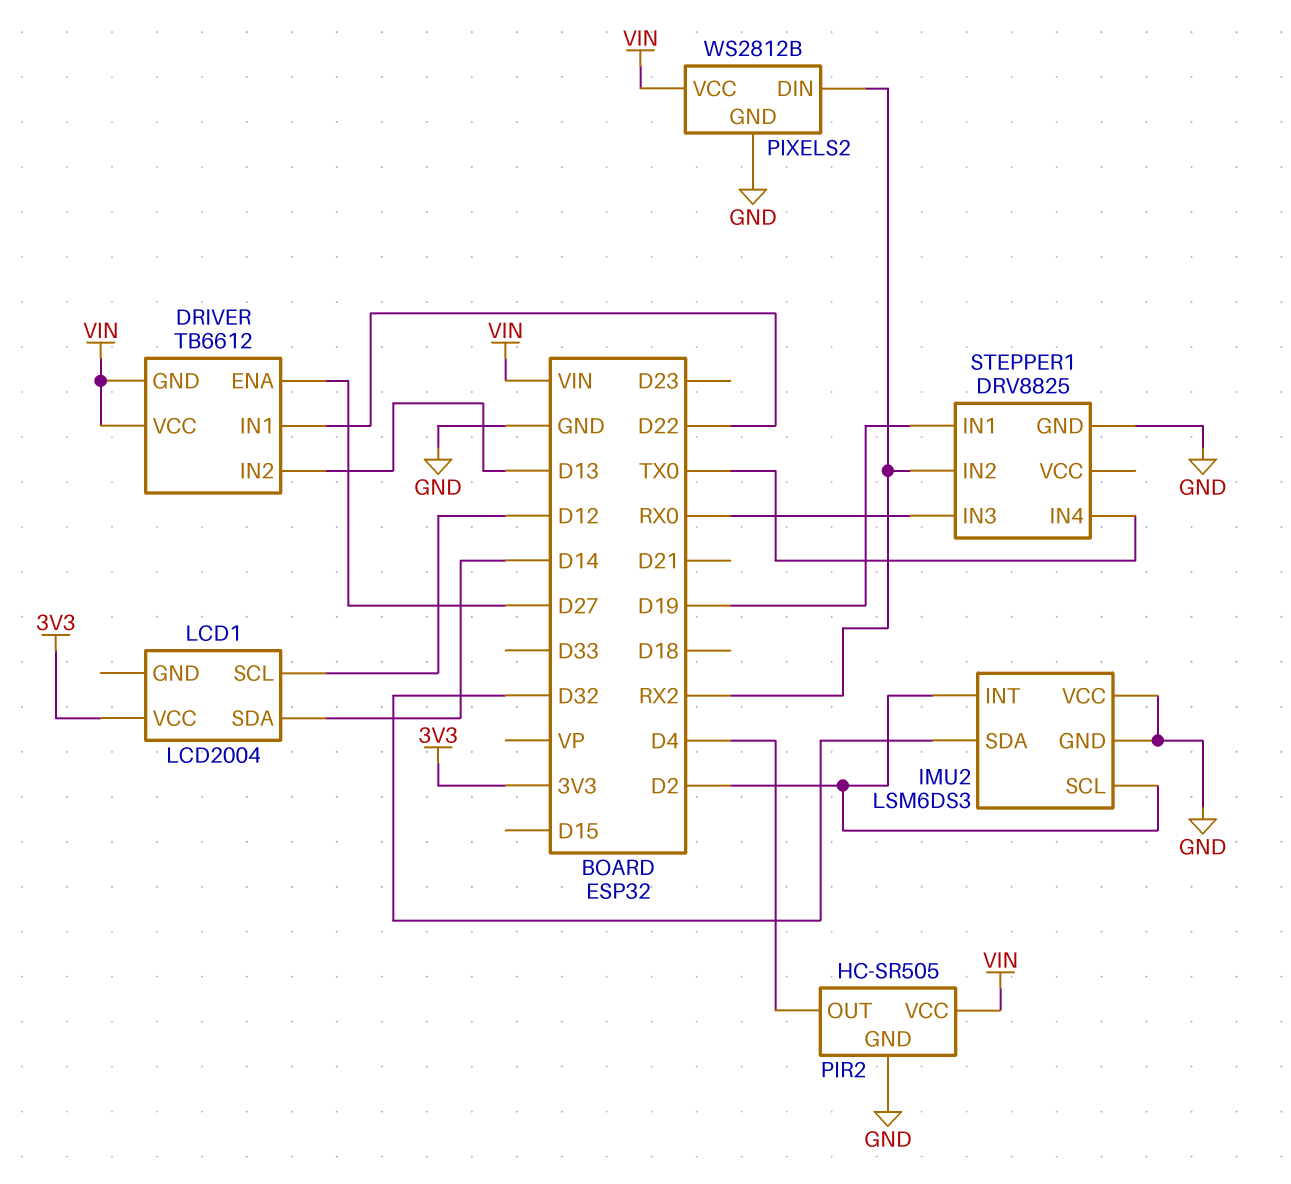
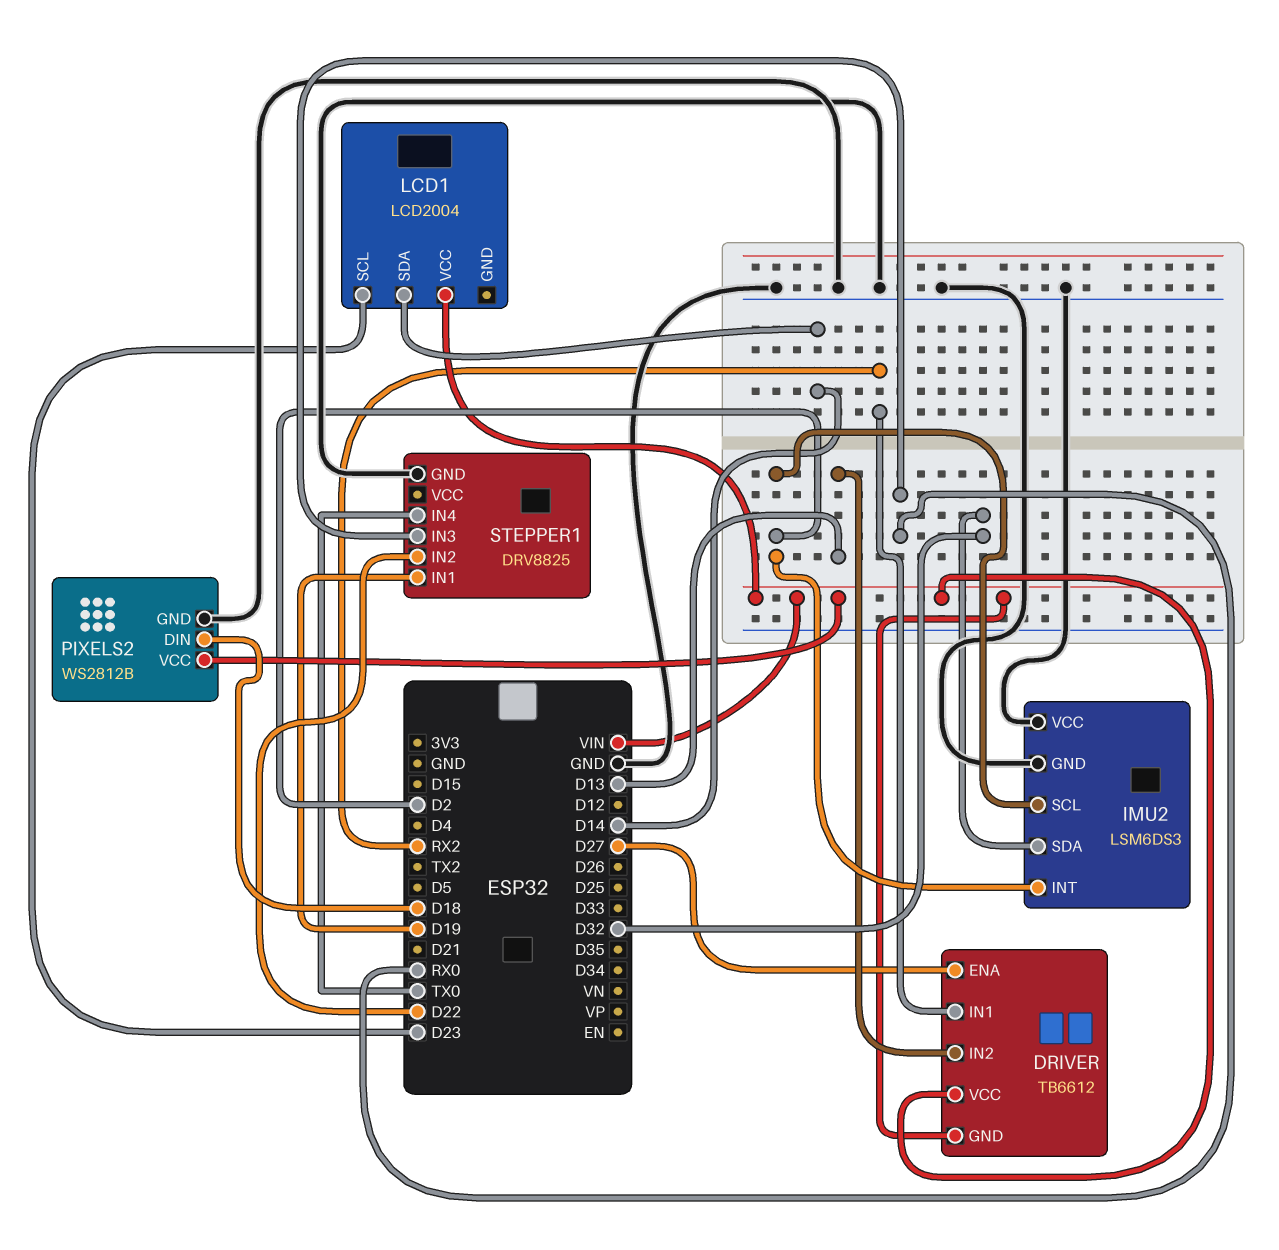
DRIVER pin IN1: D22 -> RX2
LCD1 pin SCL: D12 -> D23
LCD1 pin VCC: 3V3 -> VIN
PIR2: HC-SR505 -> none
PIR2 pin GND: GND -> none
PIR2 pin OUT: D4 -> none
PIR2 pin VCC: VIN -> none
PIXELS2 pin DIN: RX2 -> D18
STEPPER1 pin IN2: RX2 -> D22

